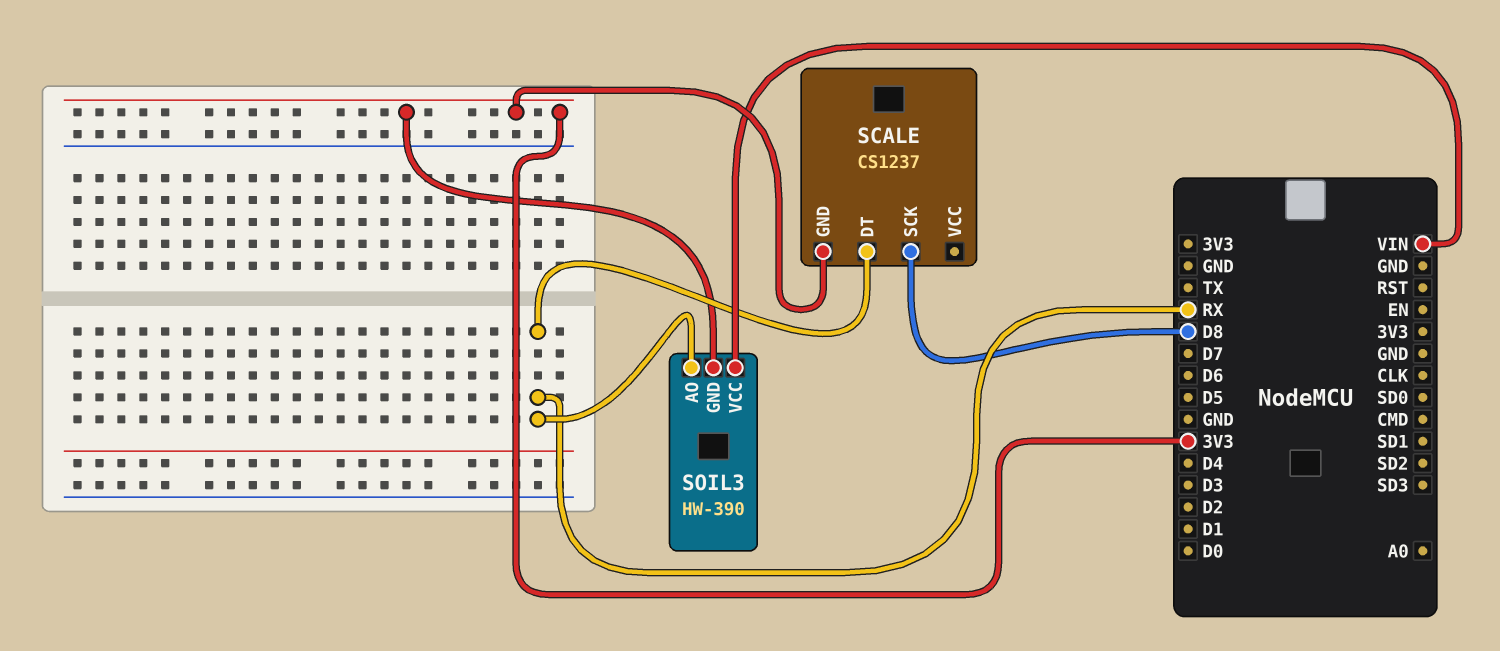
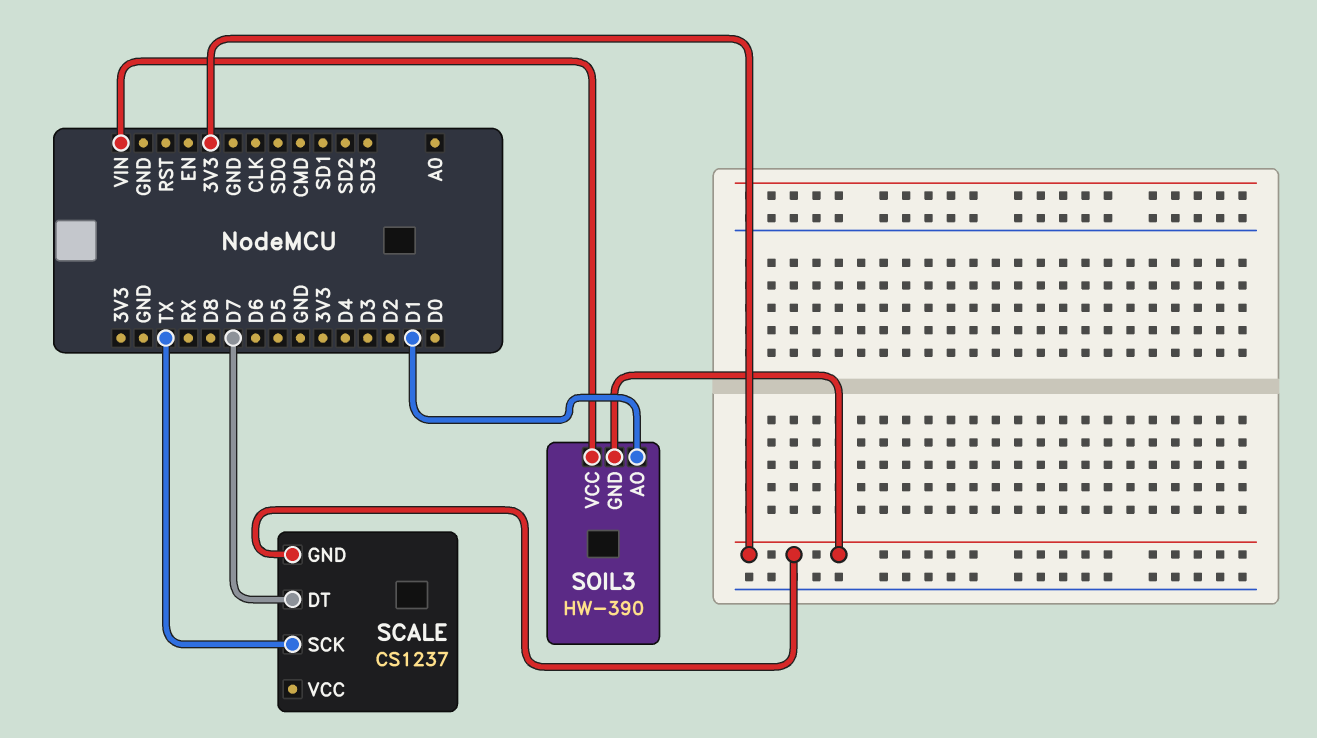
SCALE pin DT: RX -> D7
SCALE pin SCK: D8 -> TX
SOIL3 pin AO: RX -> D1

